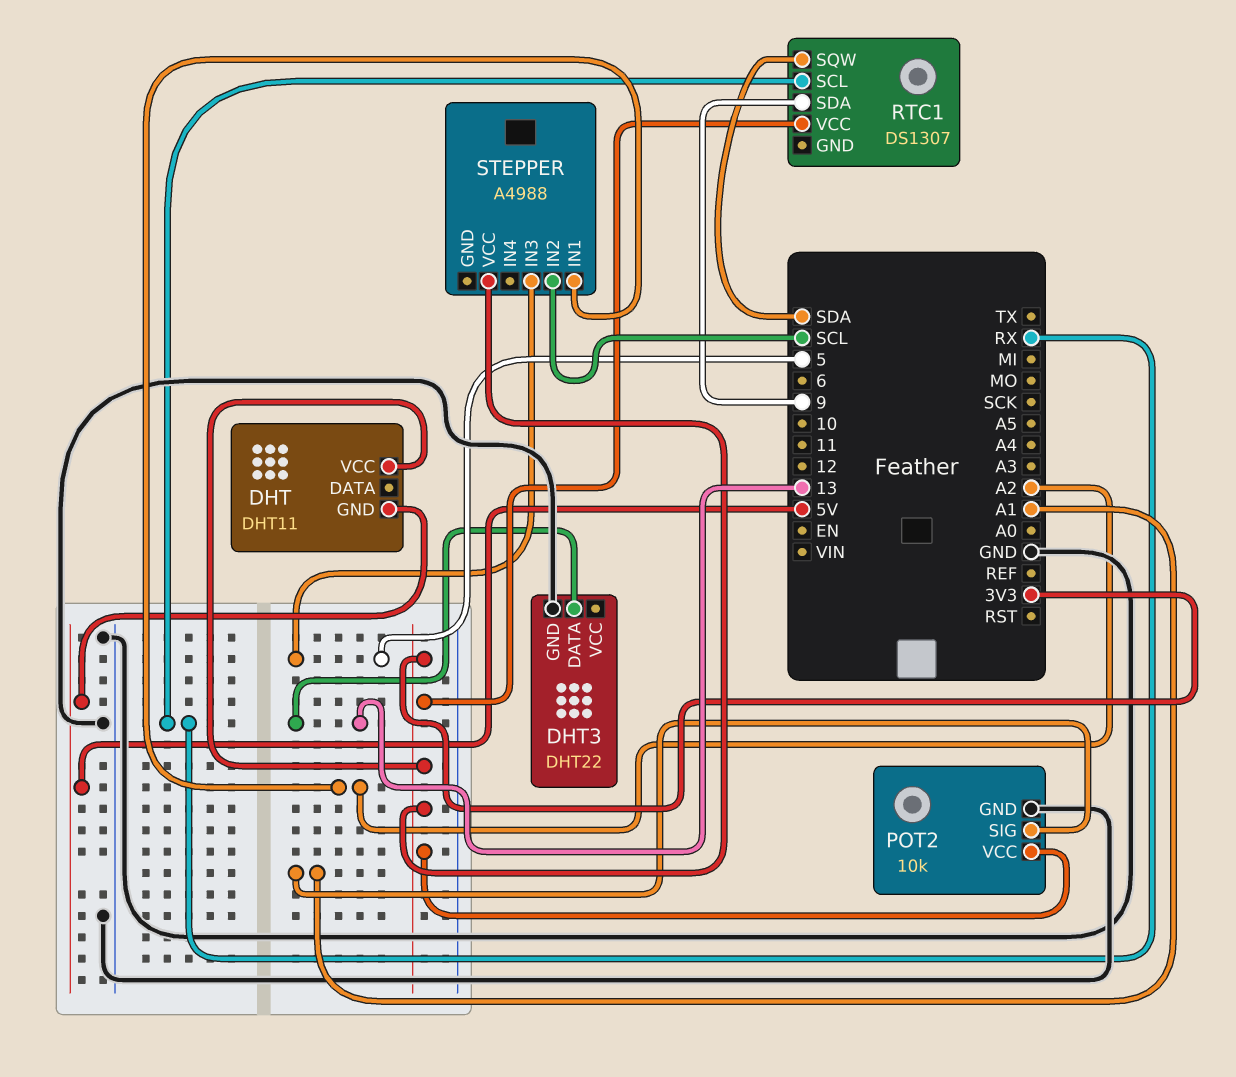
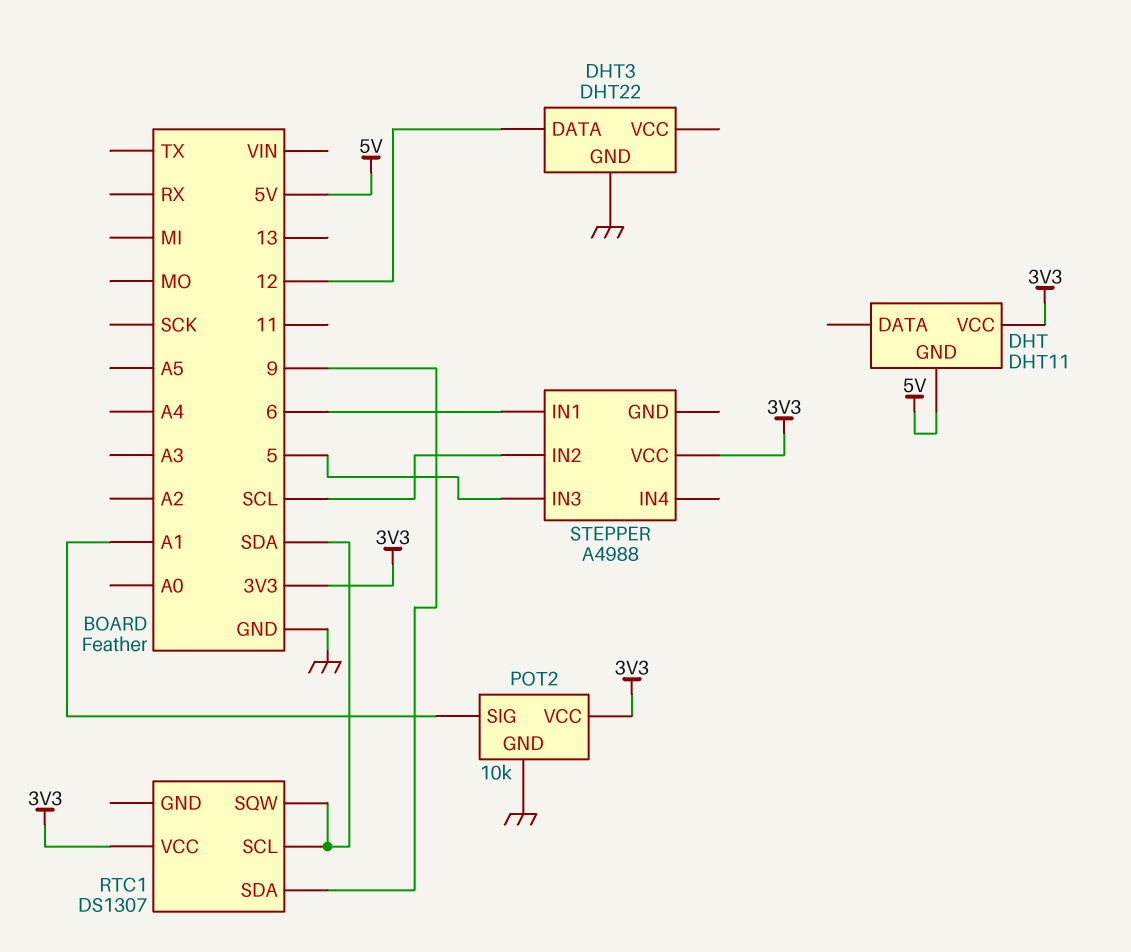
DHT3 pin DATA: 13 -> 12
RTC1 pin SCL: RX -> SDA
STEPPER pin IN1: A2 -> 6

